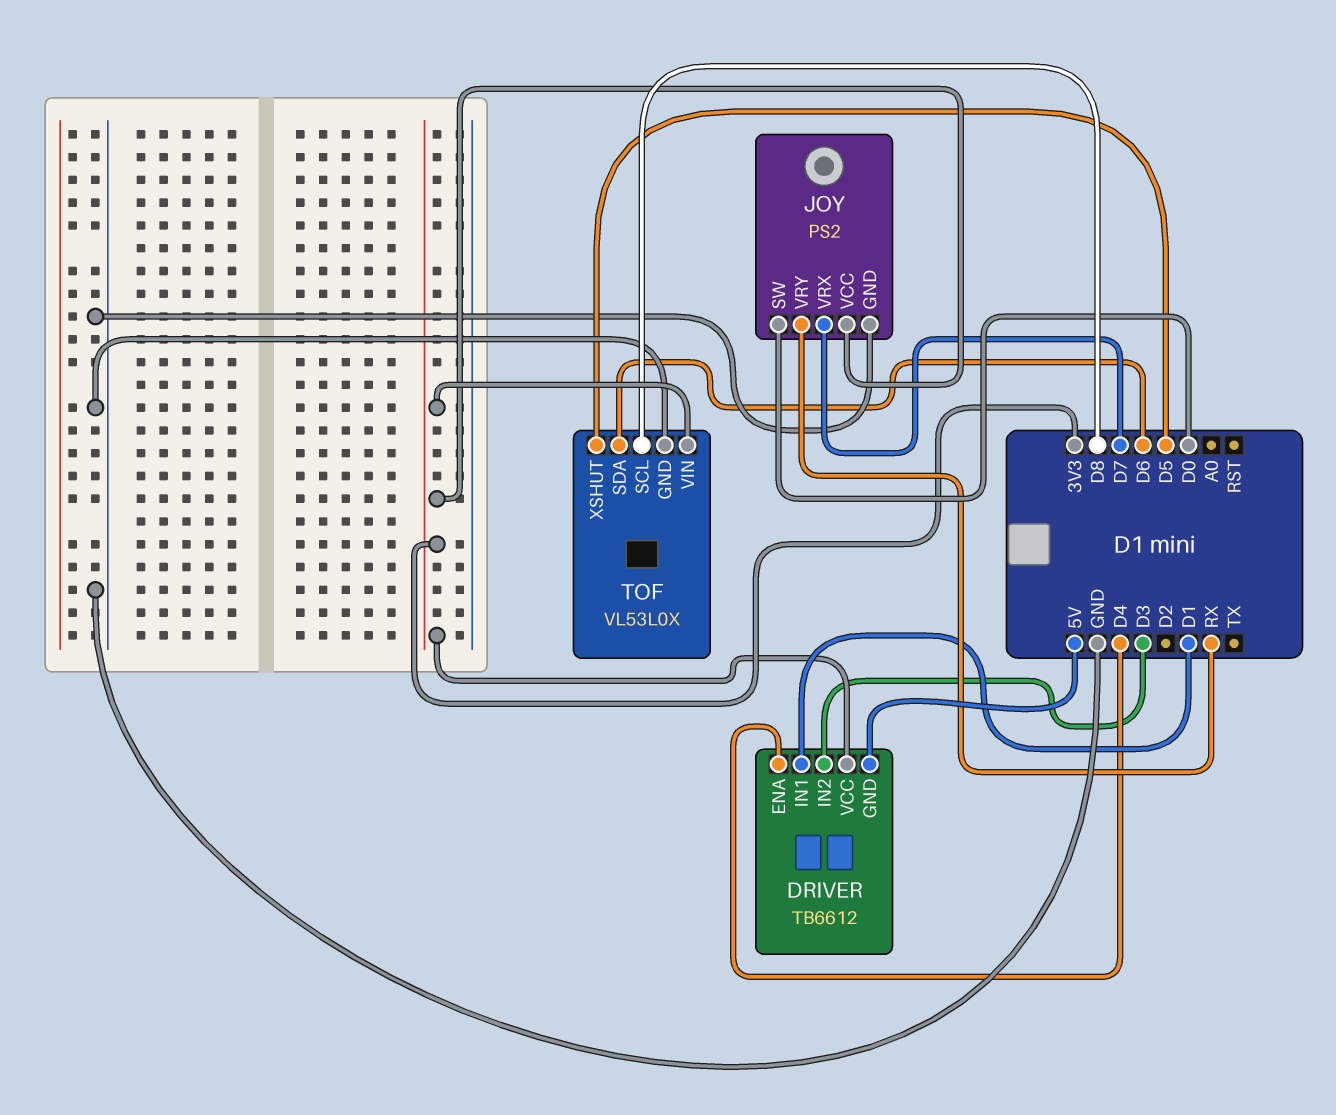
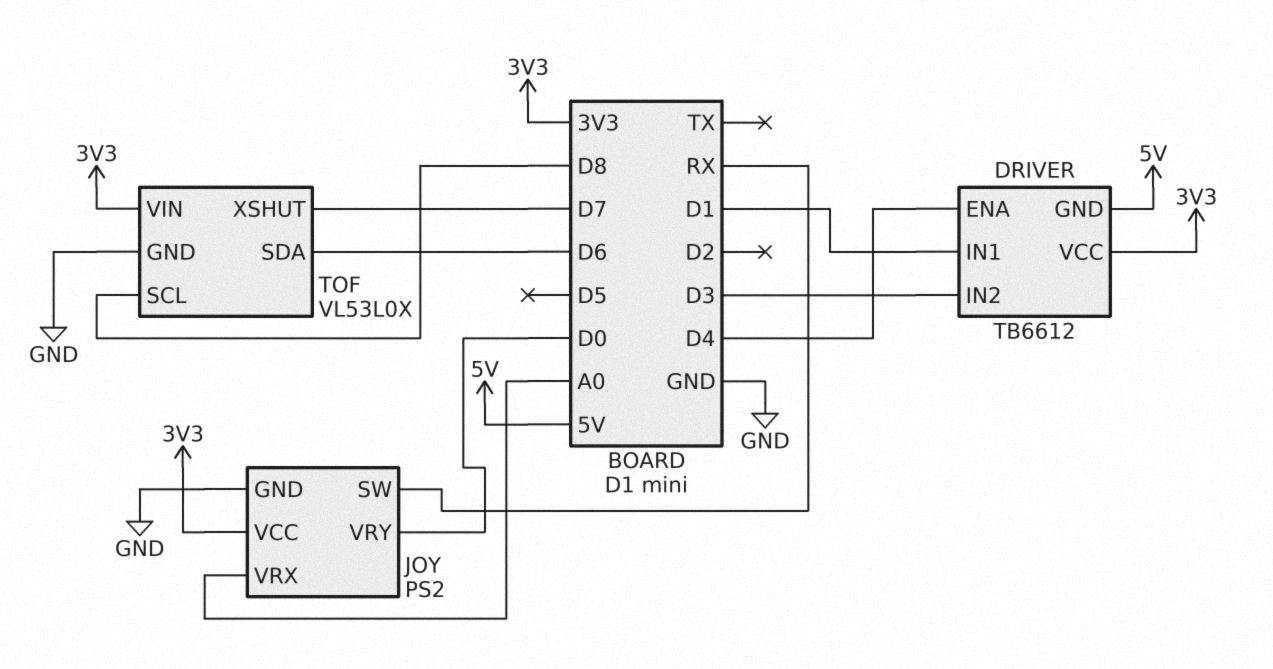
JOY pin SW: D0 -> RX
JOY pin VRX: D7 -> A0
JOY pin VRY: RX -> D0
TOF pin XSHUT: D5 -> D7

